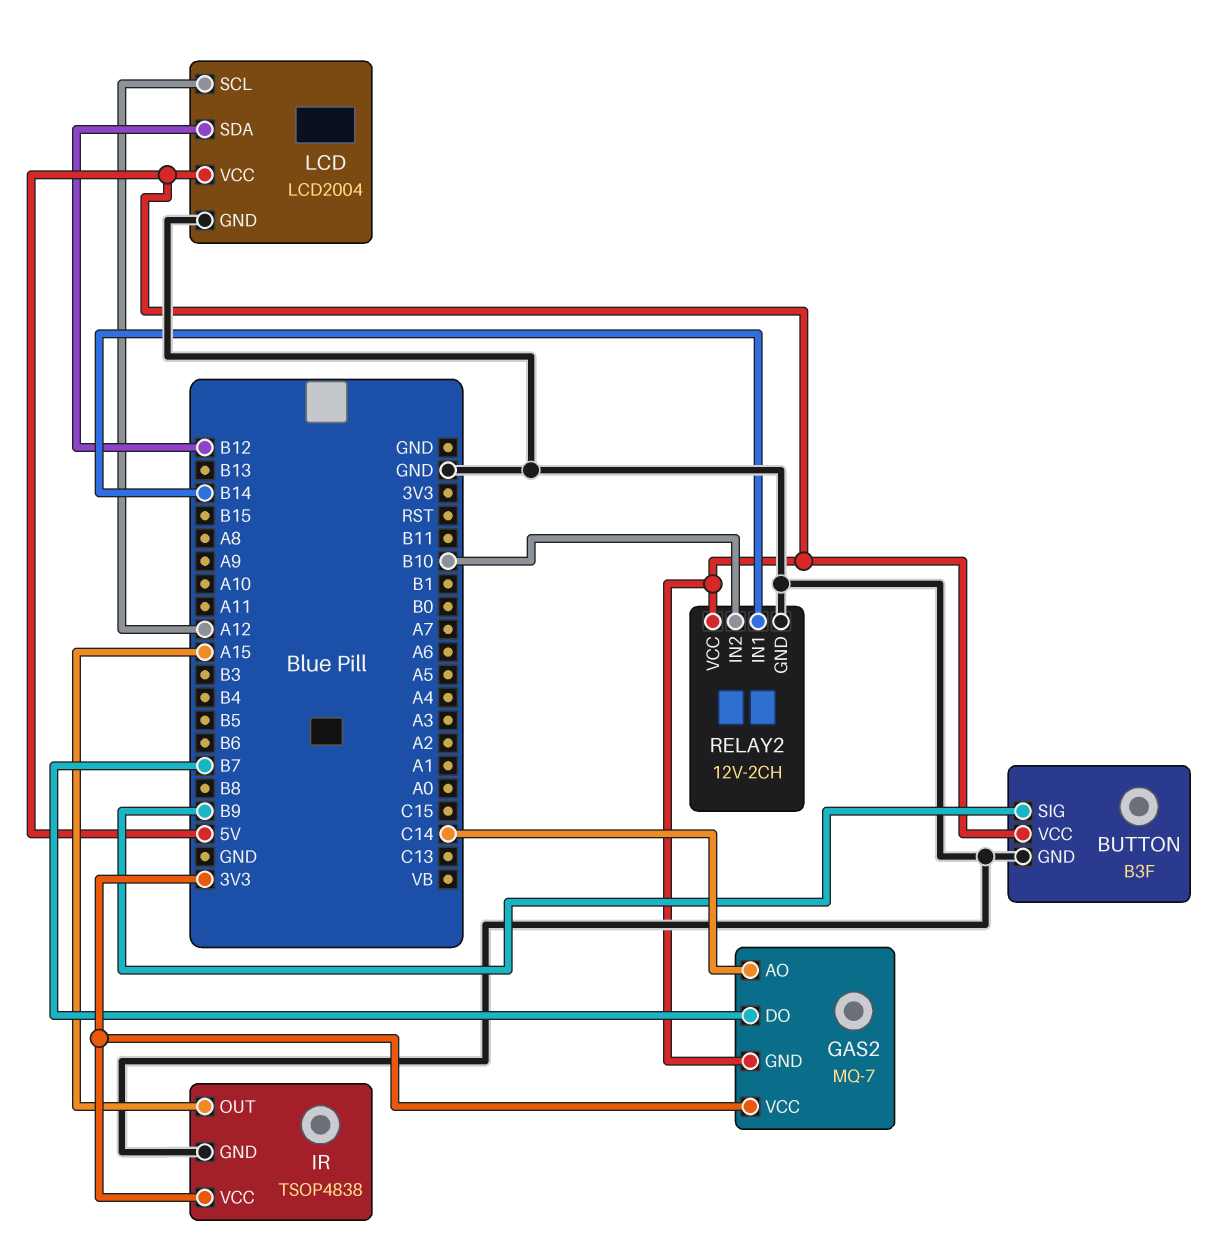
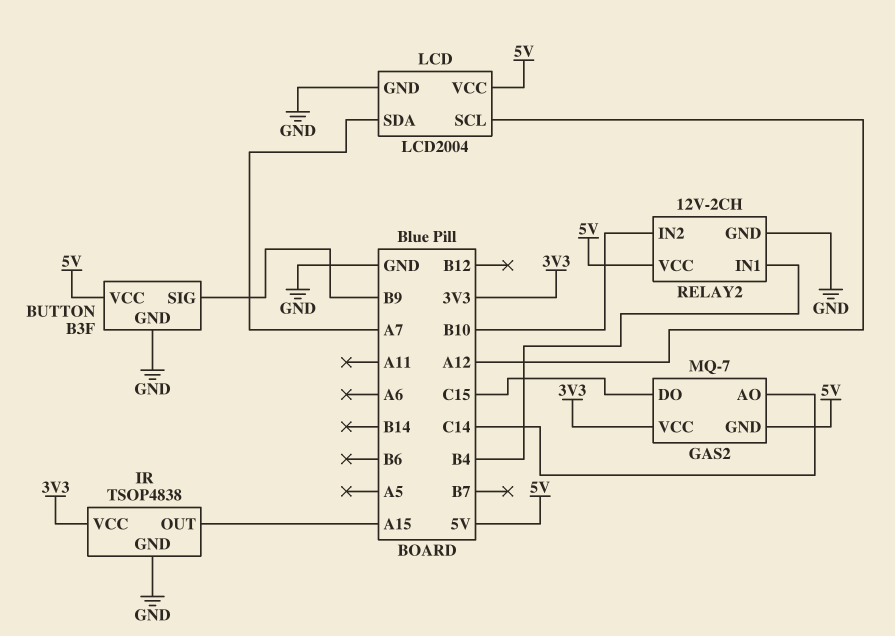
GAS2 pin DO: B7 -> C15
LCD pin SDA: B12 -> A7
RELAY2 pin IN1: B14 -> B4

